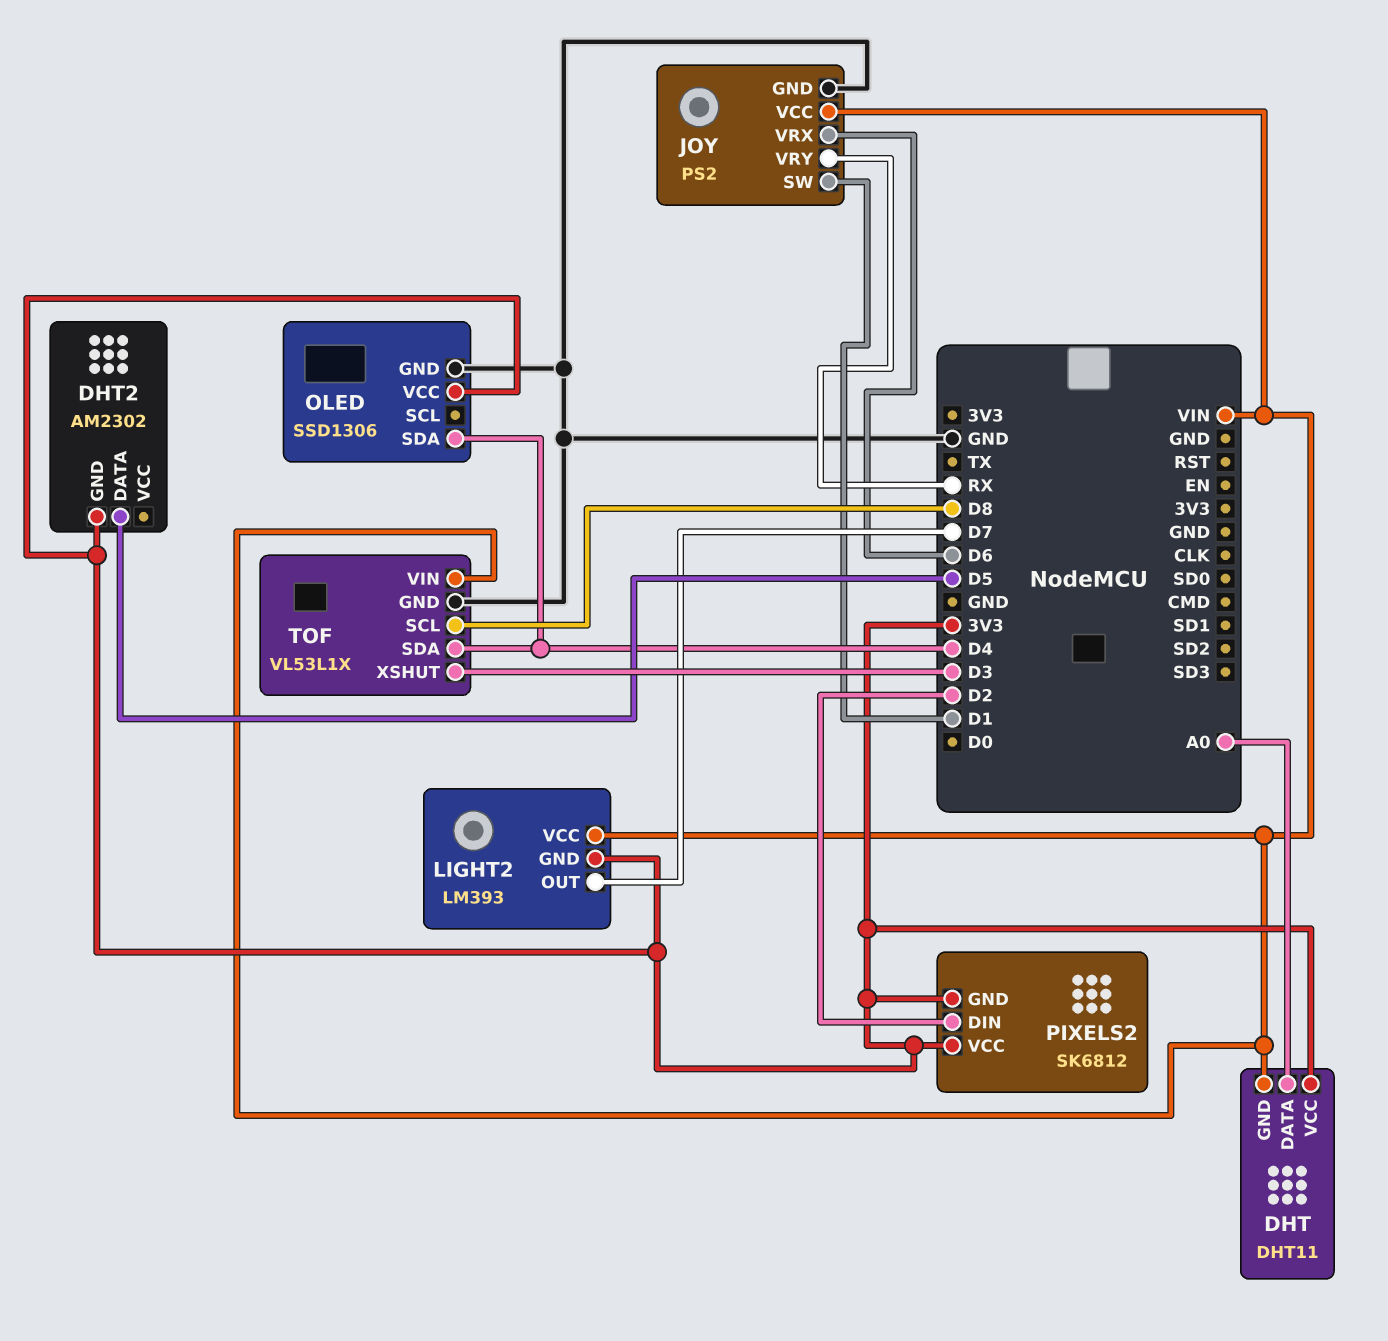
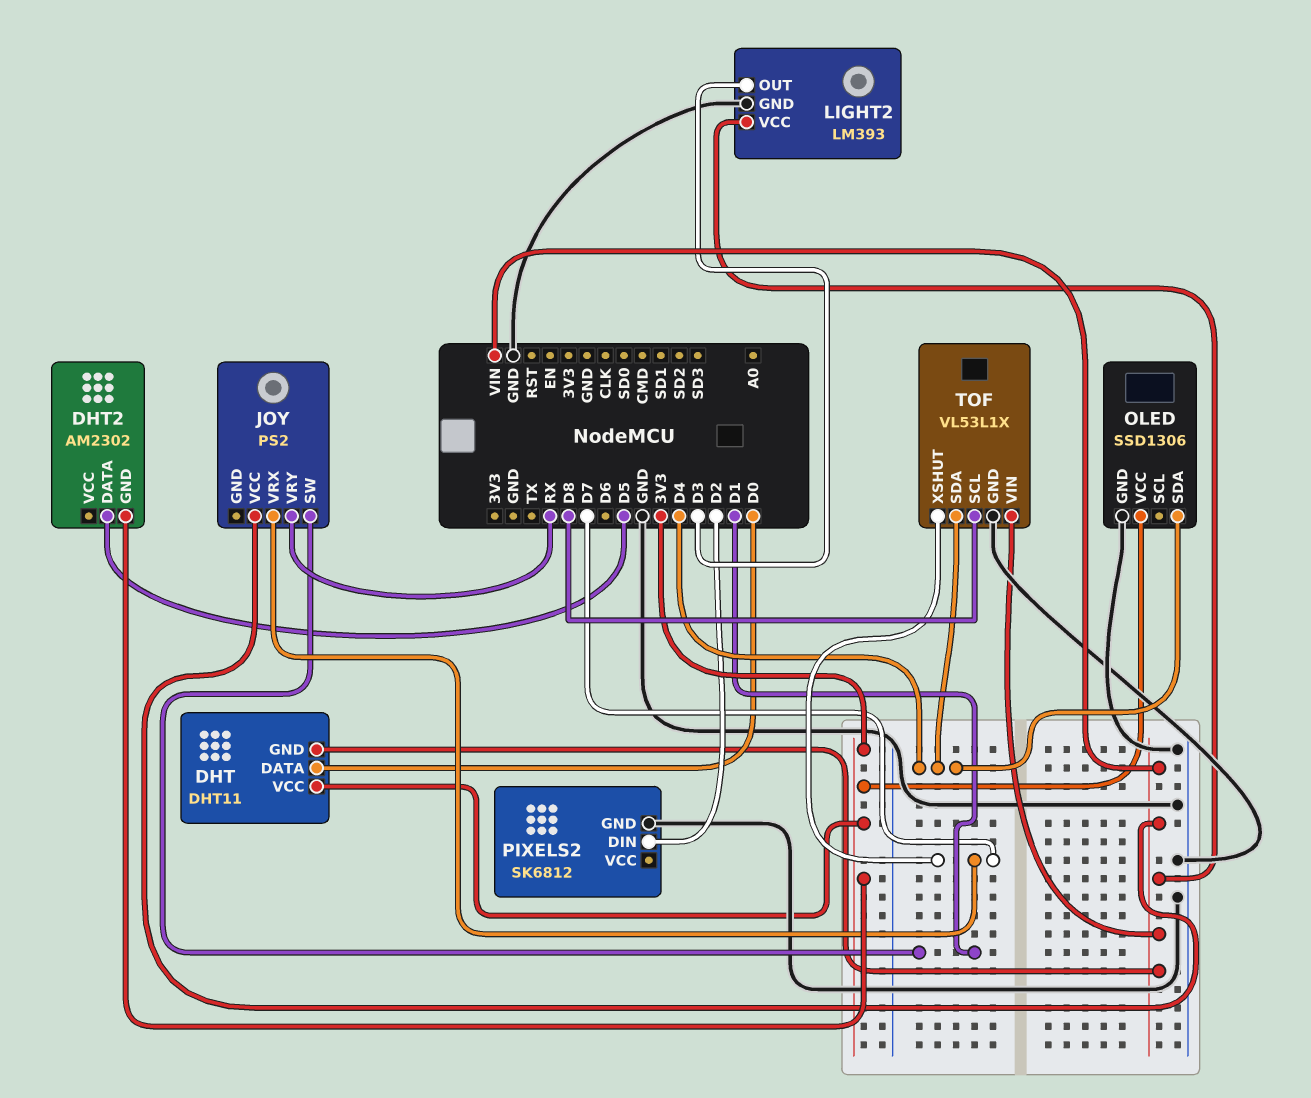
DHT pin DATA: A0 -> D0
JOY pin GND: GND -> none
JOY pin VRX: D6 -> D7
LIGHT2 pin GND: 3V3 -> GND
LIGHT2 pin OUT: D7 -> D3
PIXELS2 pin GND: 3V3 -> GND
PIXELS2 pin VCC: 3V3 -> none
TOF pin XSHUT: D3 -> D7

